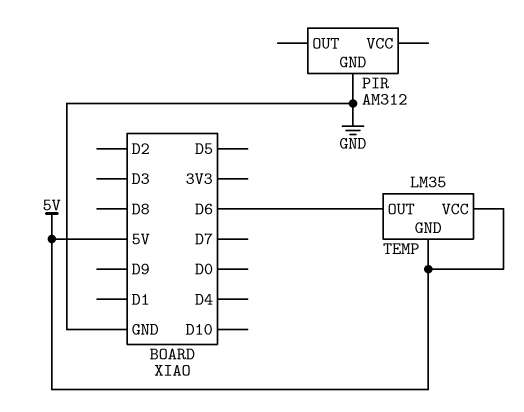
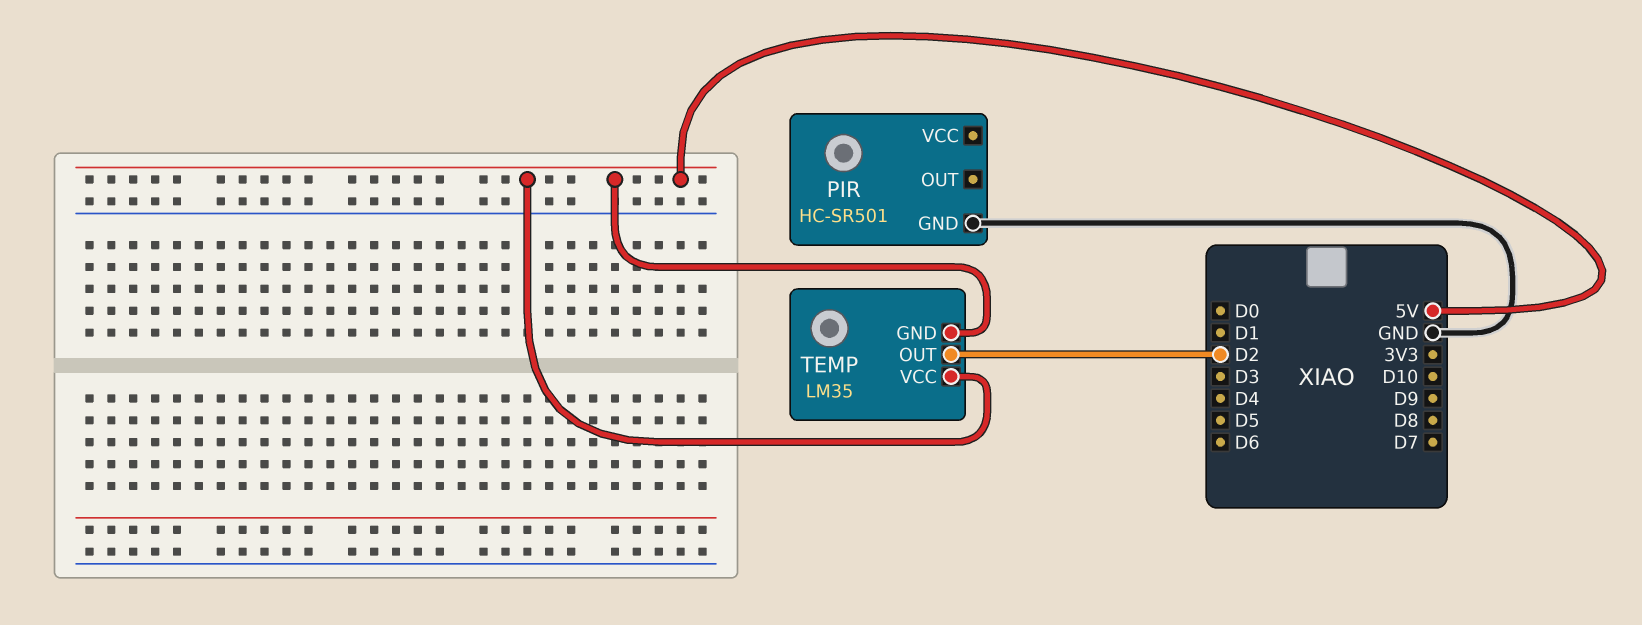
PIR: AM312 -> HC-SR501
TEMP pin OUT: D6 -> D2

